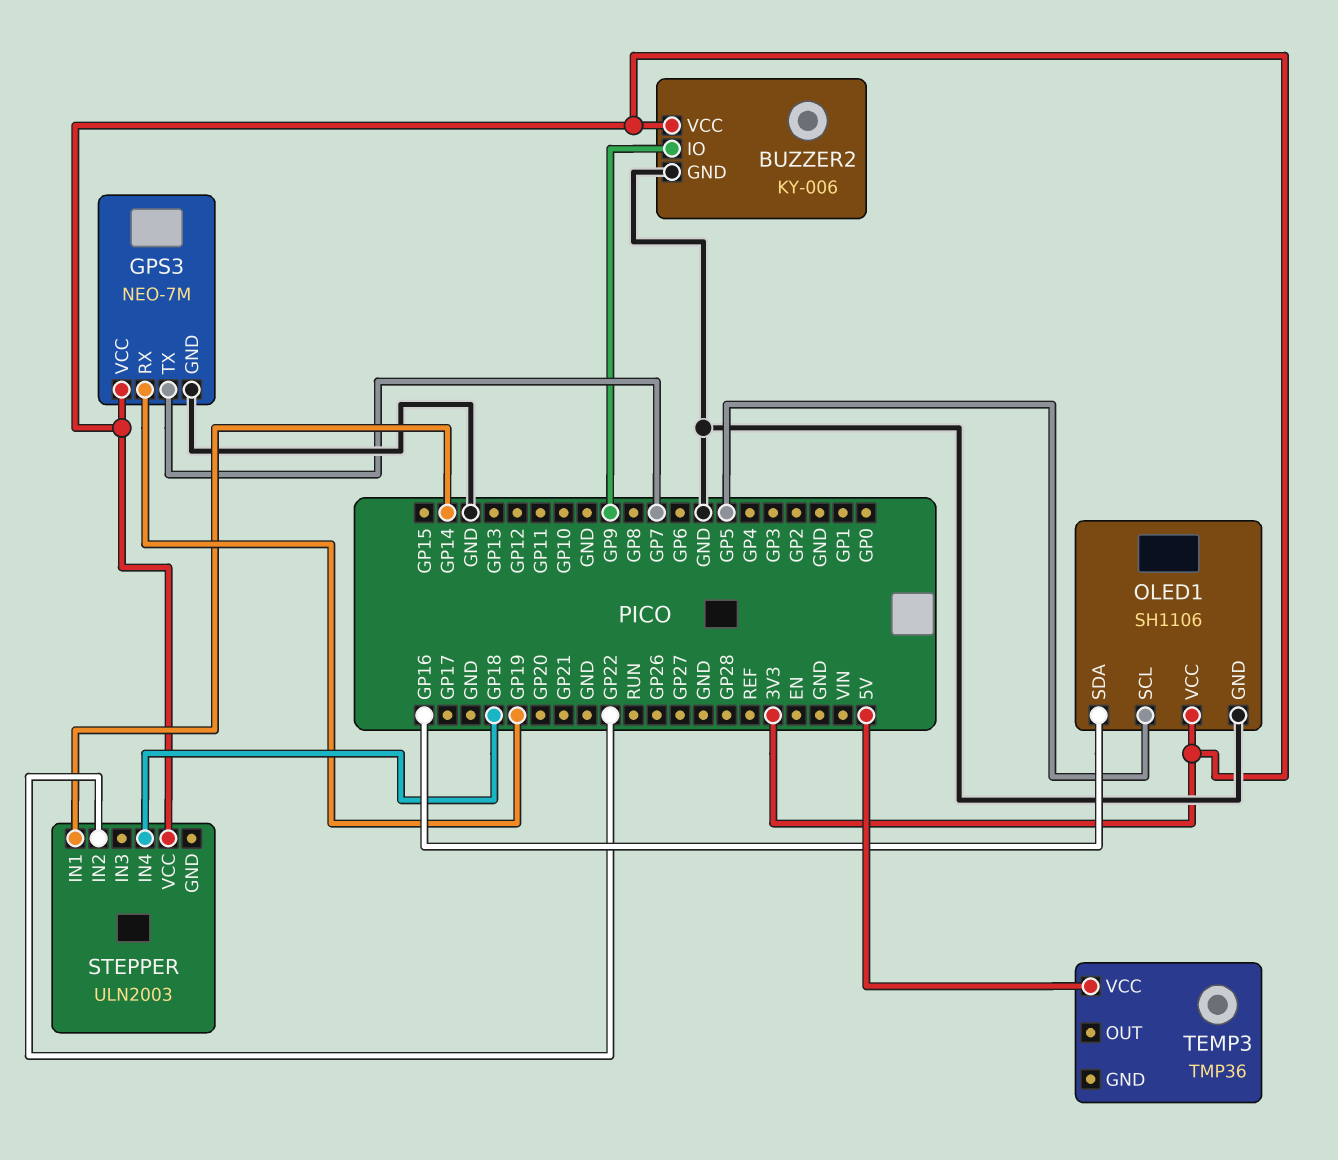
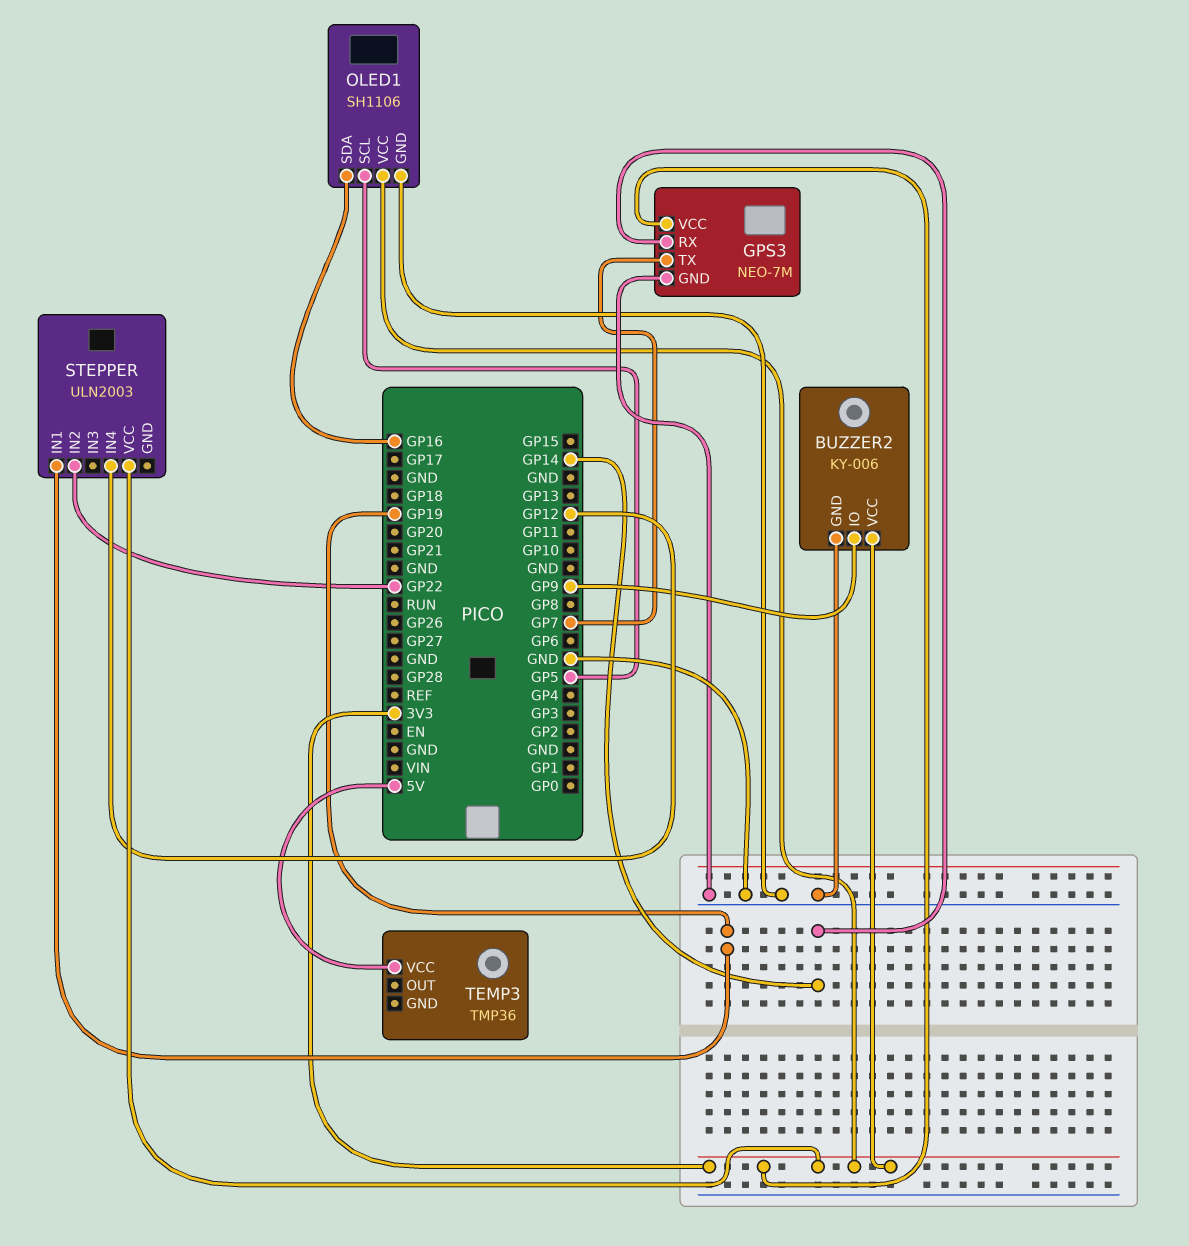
GPS3 pin RX: GP19 -> GP14
STEPPER pin IN1: GP14 -> GP19
STEPPER pin IN4: GP18 -> GP12

